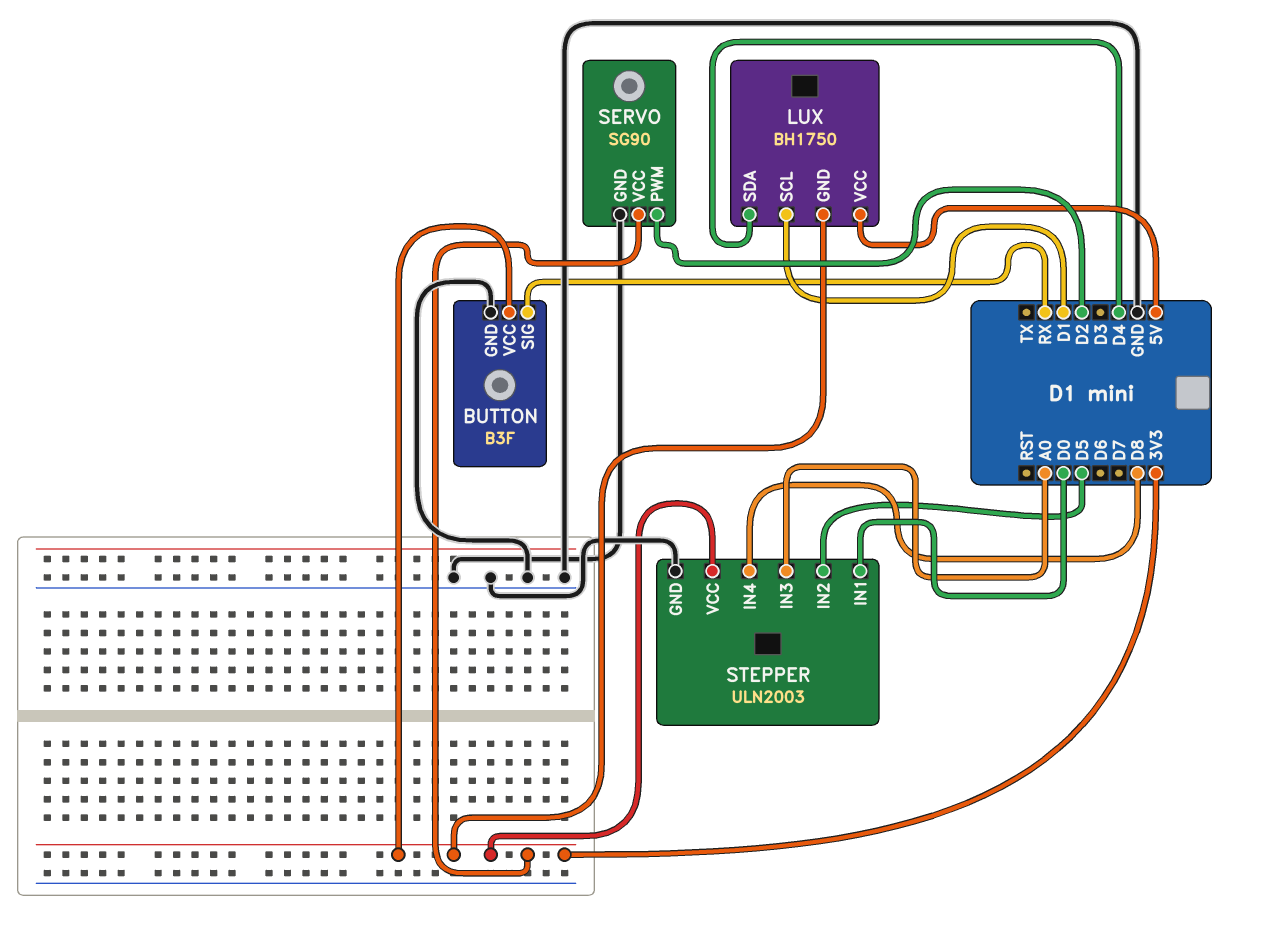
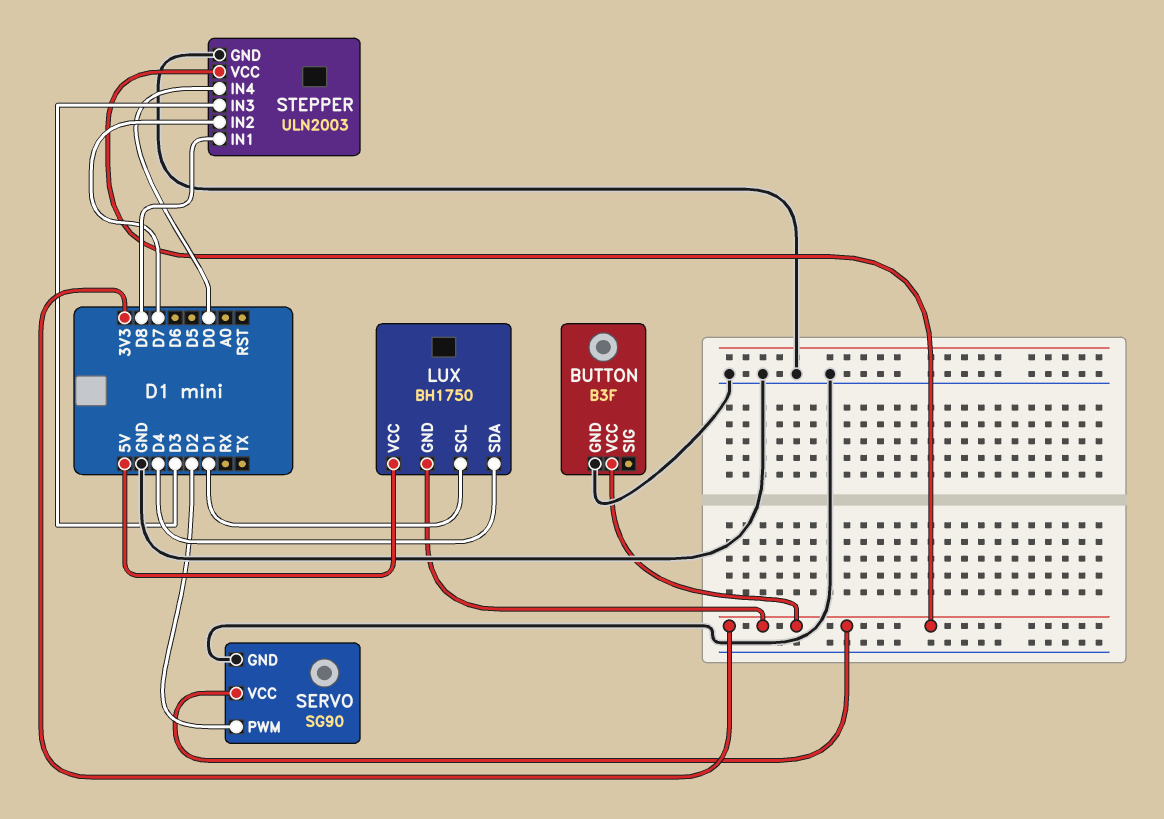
BUTTON pin SIG: RX -> none
STEPPER pin IN1: D0 -> D8
STEPPER pin IN2: D5 -> D7
STEPPER pin IN3: A0 -> D3
STEPPER pin IN4: D8 -> D0

